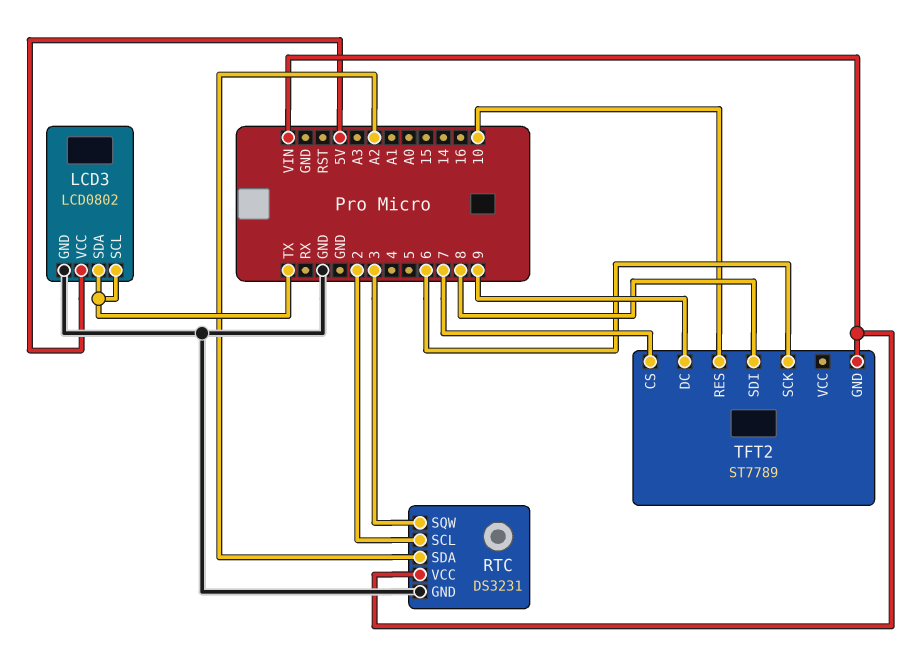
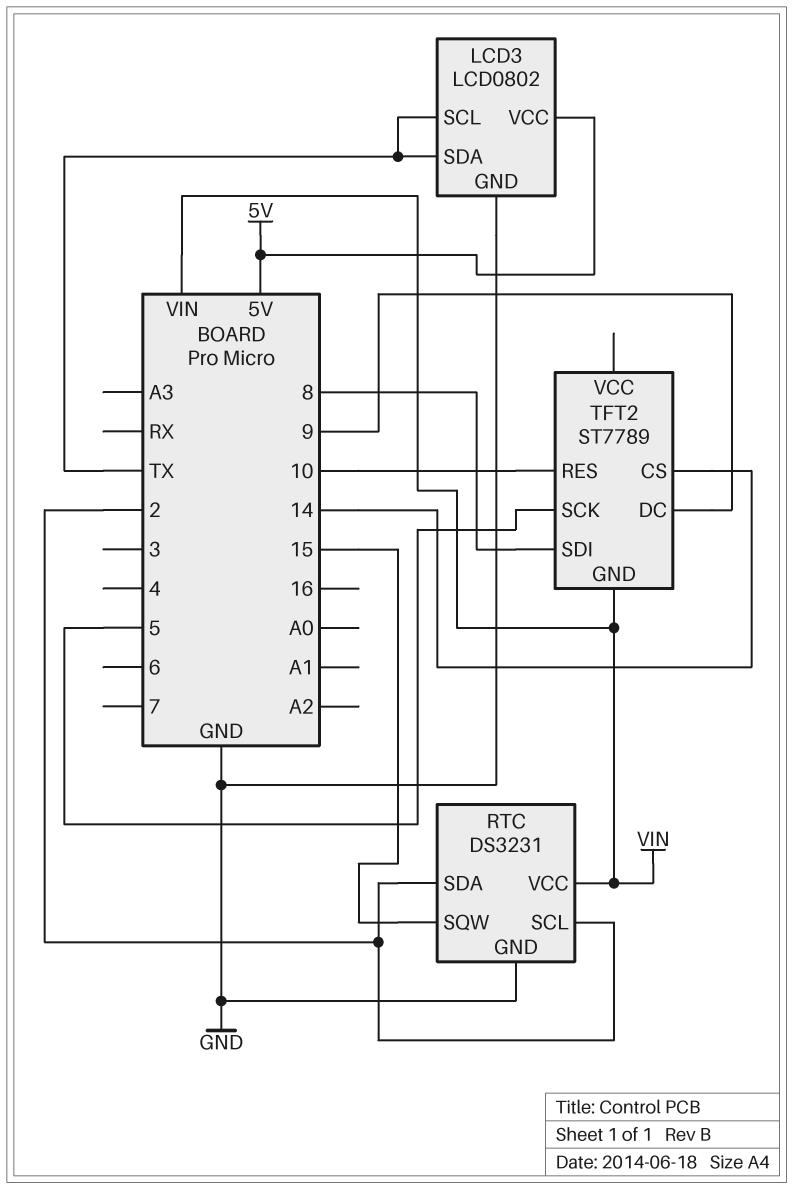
RTC pin SDA: A2 -> 2
RTC pin SQW: 3 -> 15
TFT2 pin CS: 7 -> 14
TFT2 pin SCK: 6 -> 5

